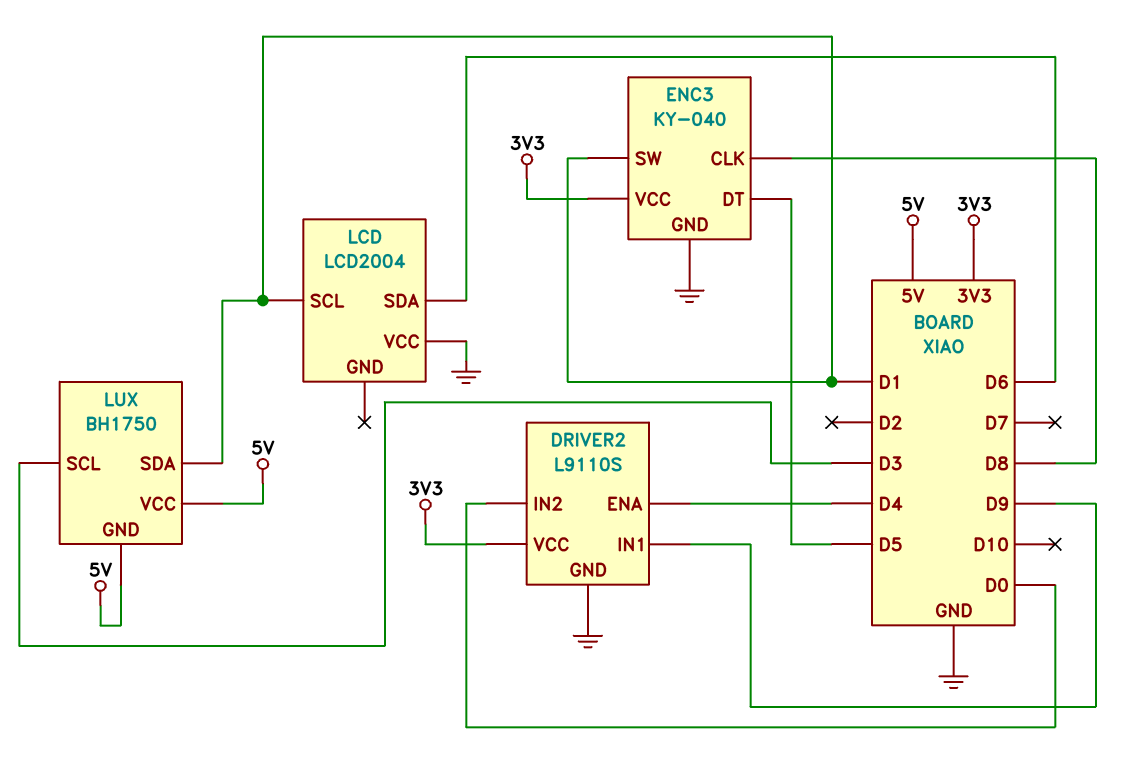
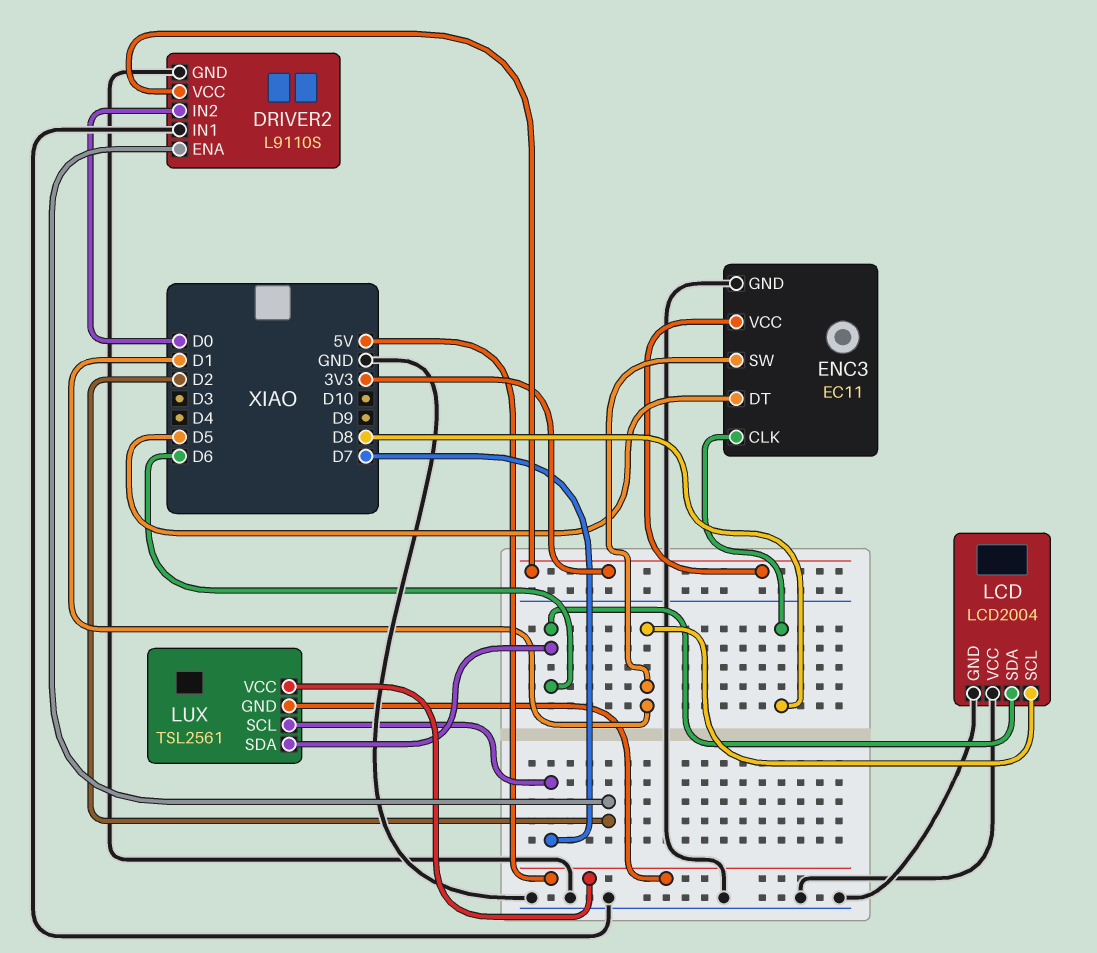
DRIVER2 pin ENA: D4 -> D2
DRIVER2 pin IN1: D9 -> GND
ENC3: KY-040 -> EC11
LCD pin GND: none -> GND
LUX: BH1750 -> TSL2561
LUX pin SCL: D3 -> D7
LUX pin SDA: D1 -> D6

